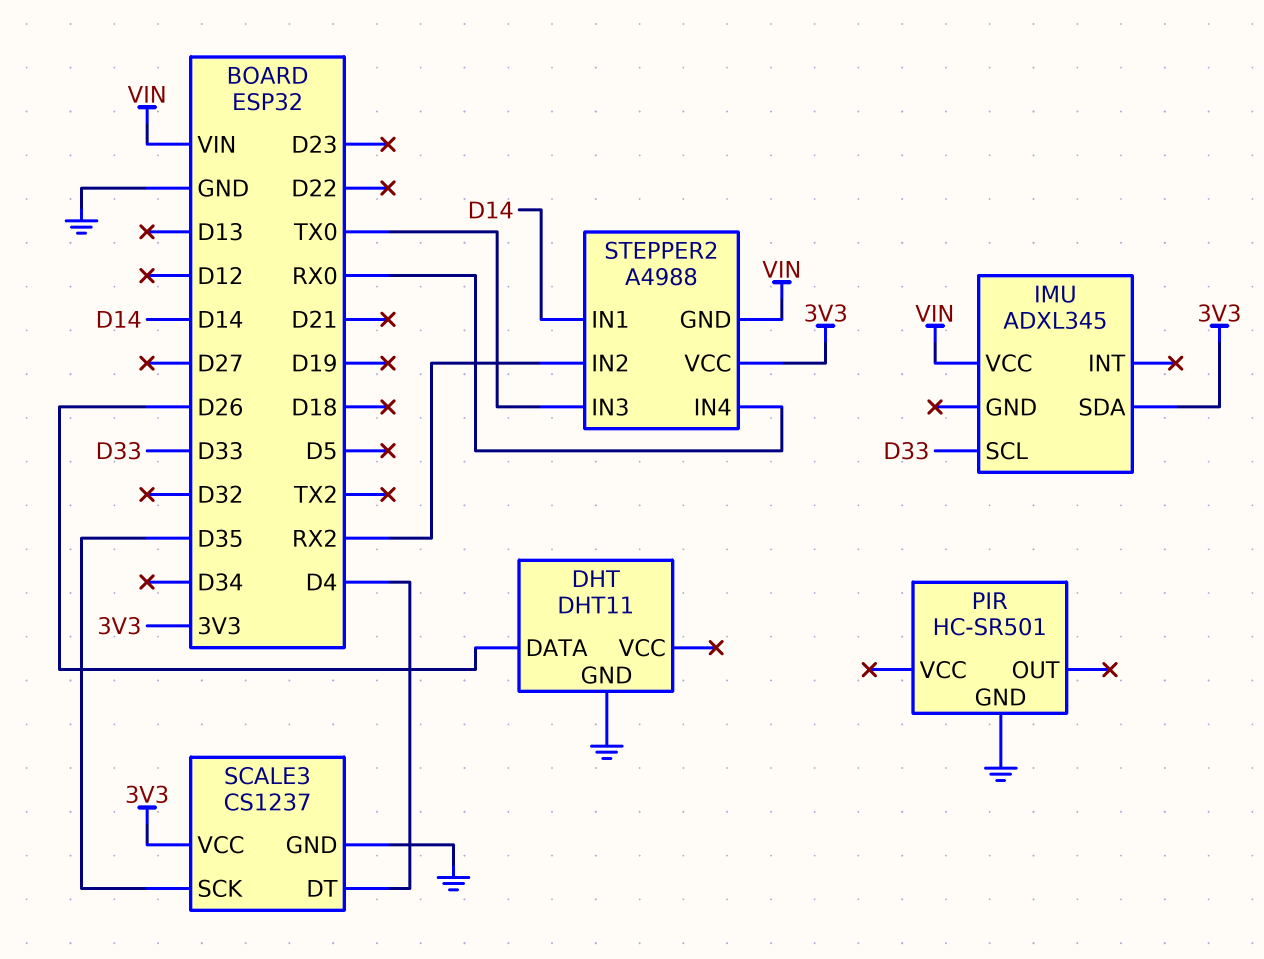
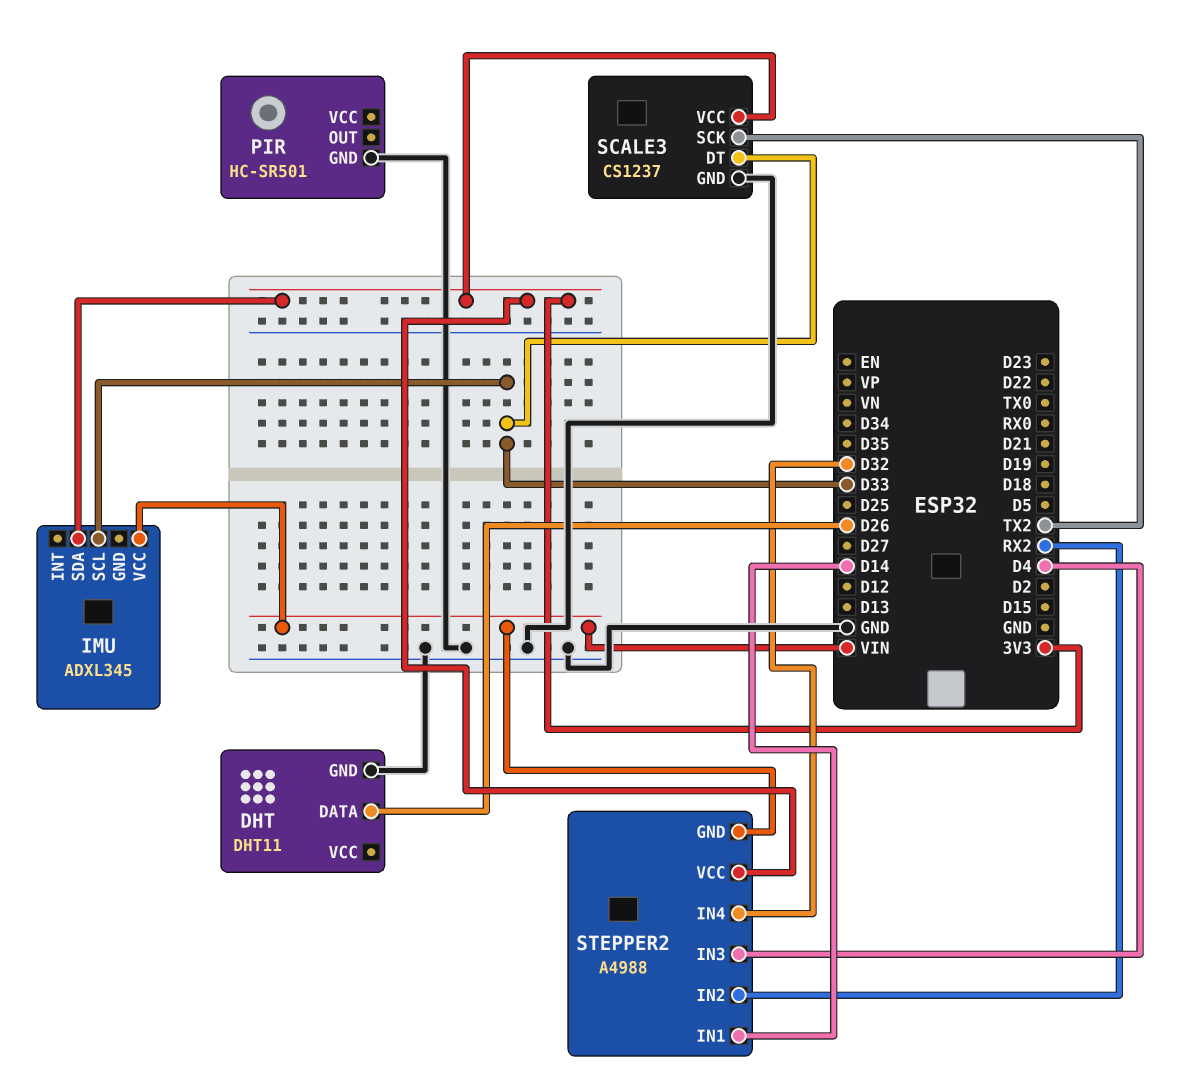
SCALE3 pin DT: D4 -> D33
SCALE3 pin SCK: D35 -> TX2
STEPPER2 pin IN3: TX0 -> D4
STEPPER2 pin IN4: RX0 -> D32

